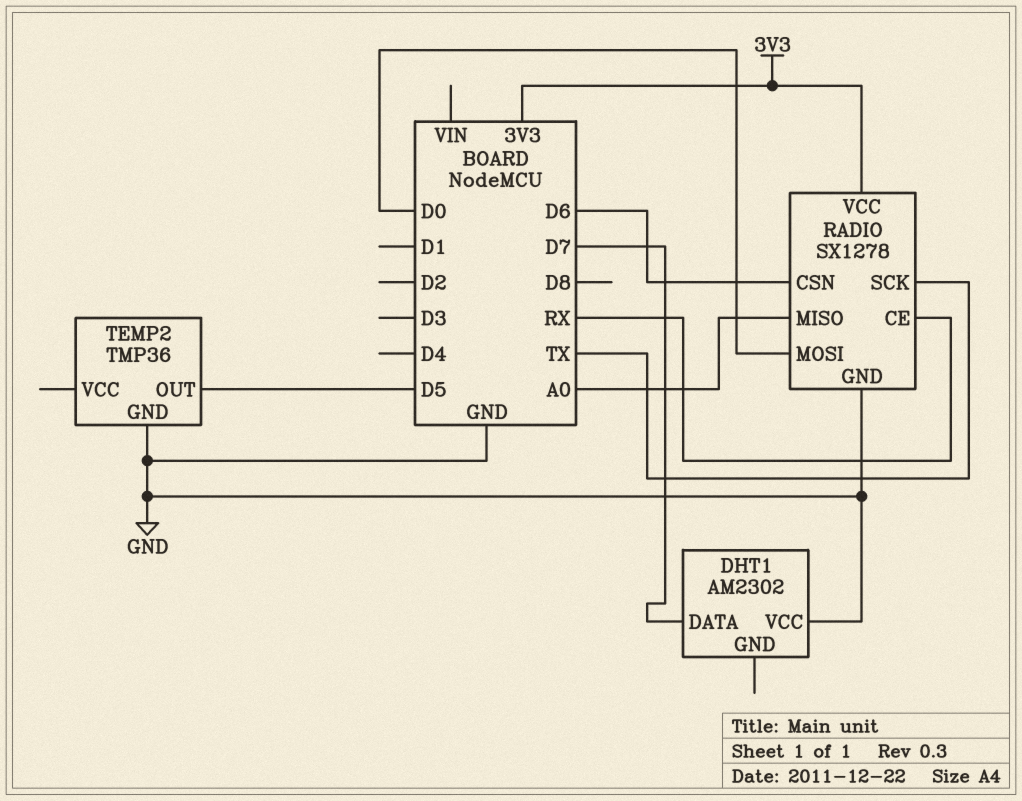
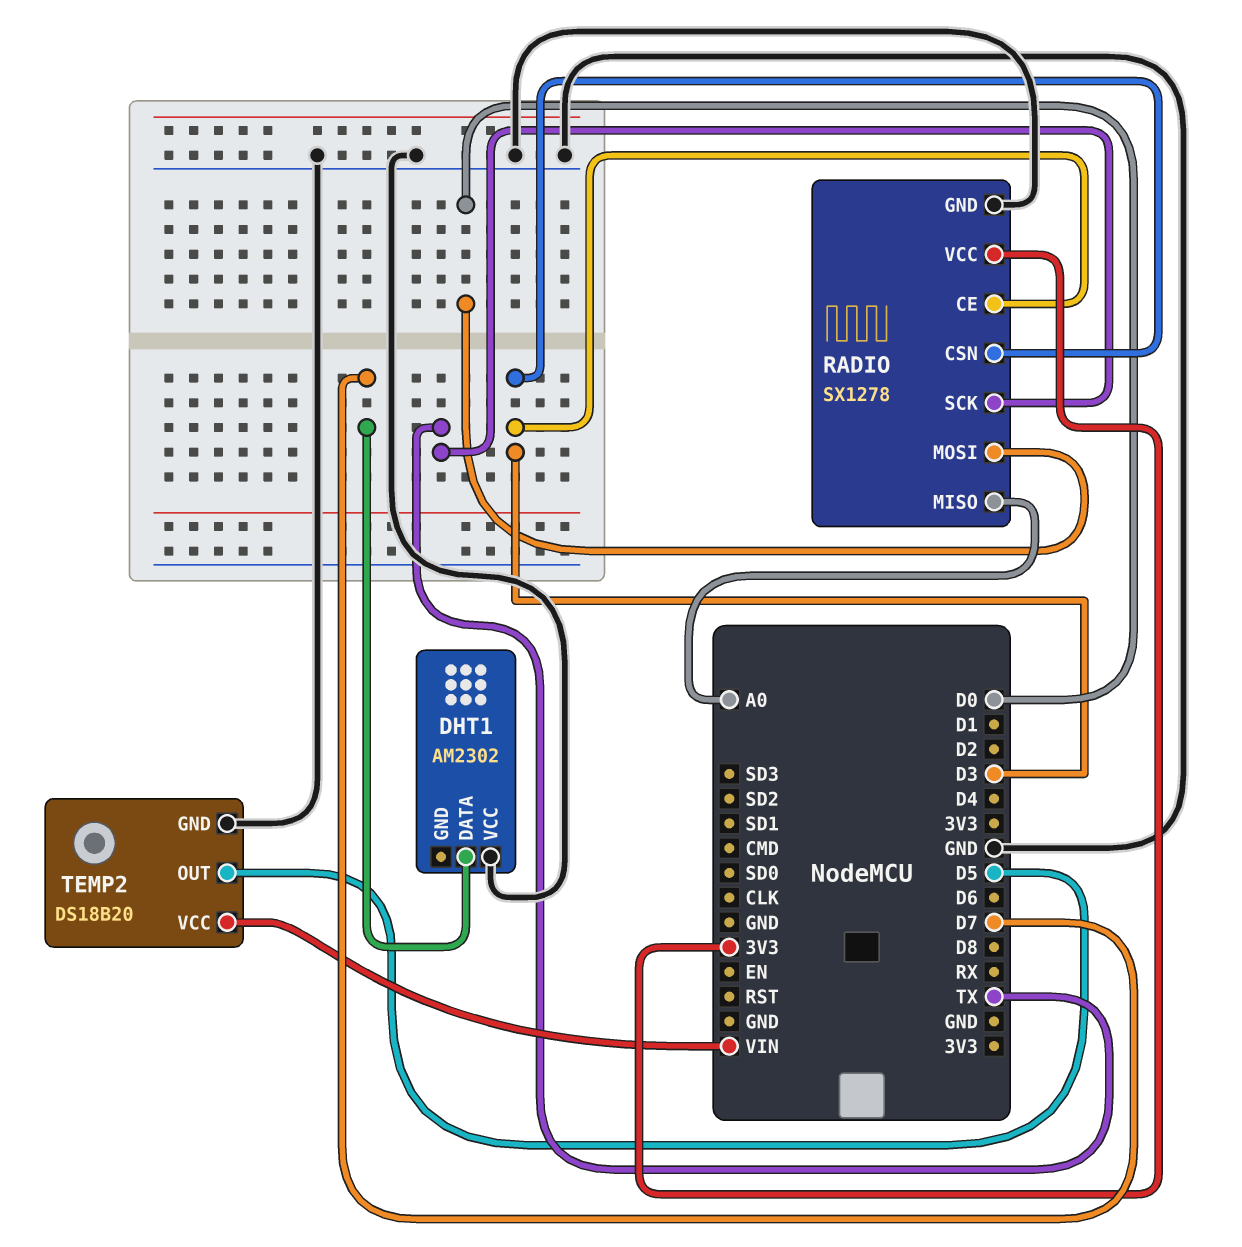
RADIO pin CE: RX -> D3
RADIO pin CSN: D6 -> D3
TEMP2: TMP36 -> DS18B20
TEMP2 pin VCC: none -> VIN

